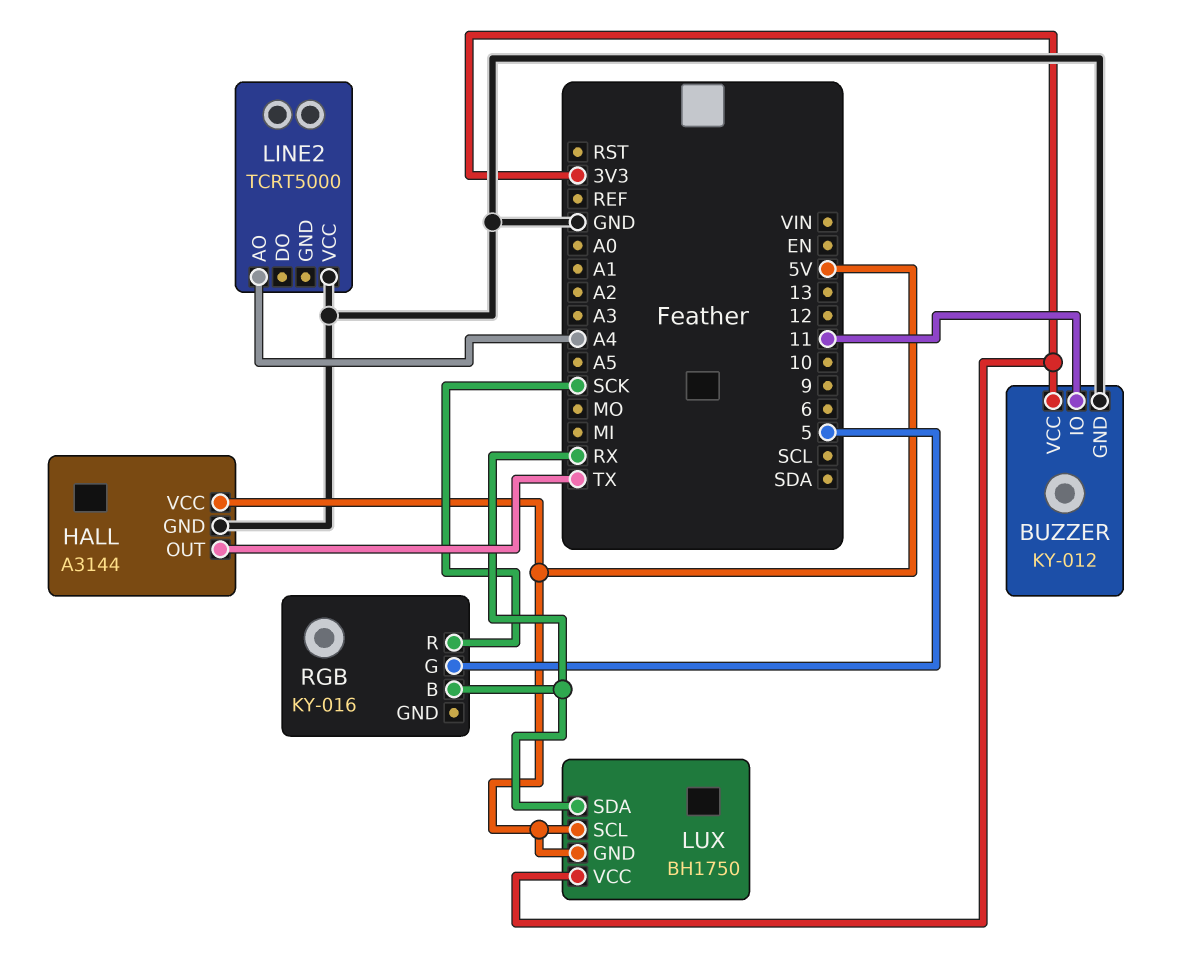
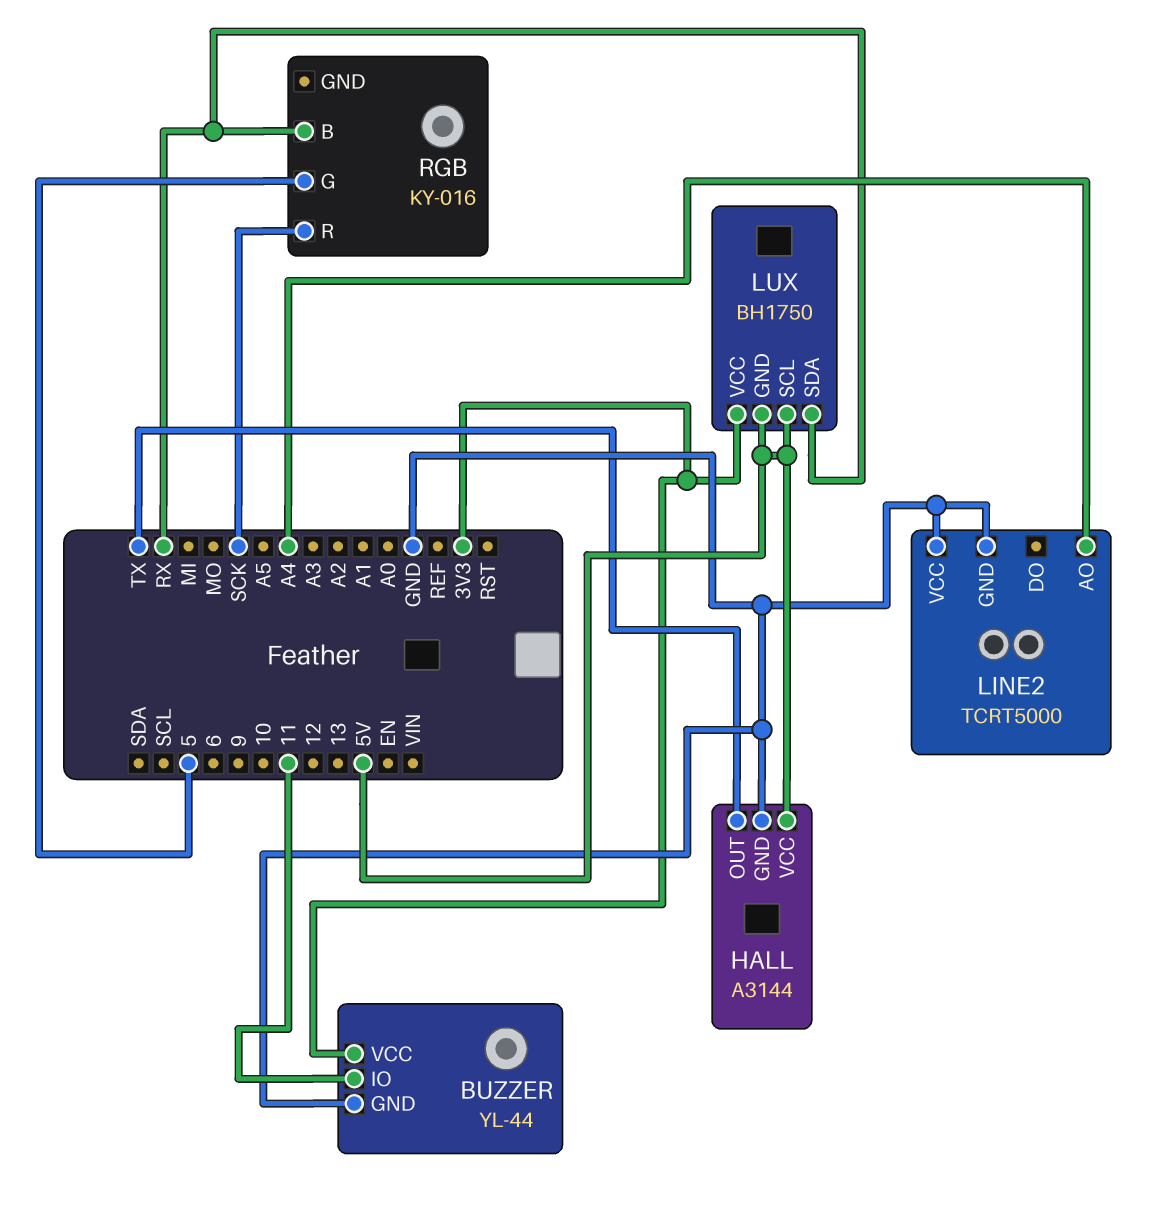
BUZZER: KY-012 -> YL-44
LINE2 pin GND: none -> GND

